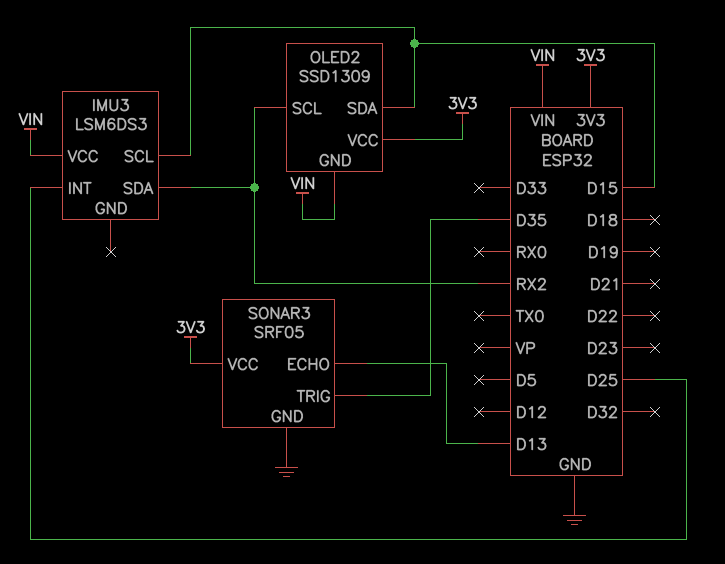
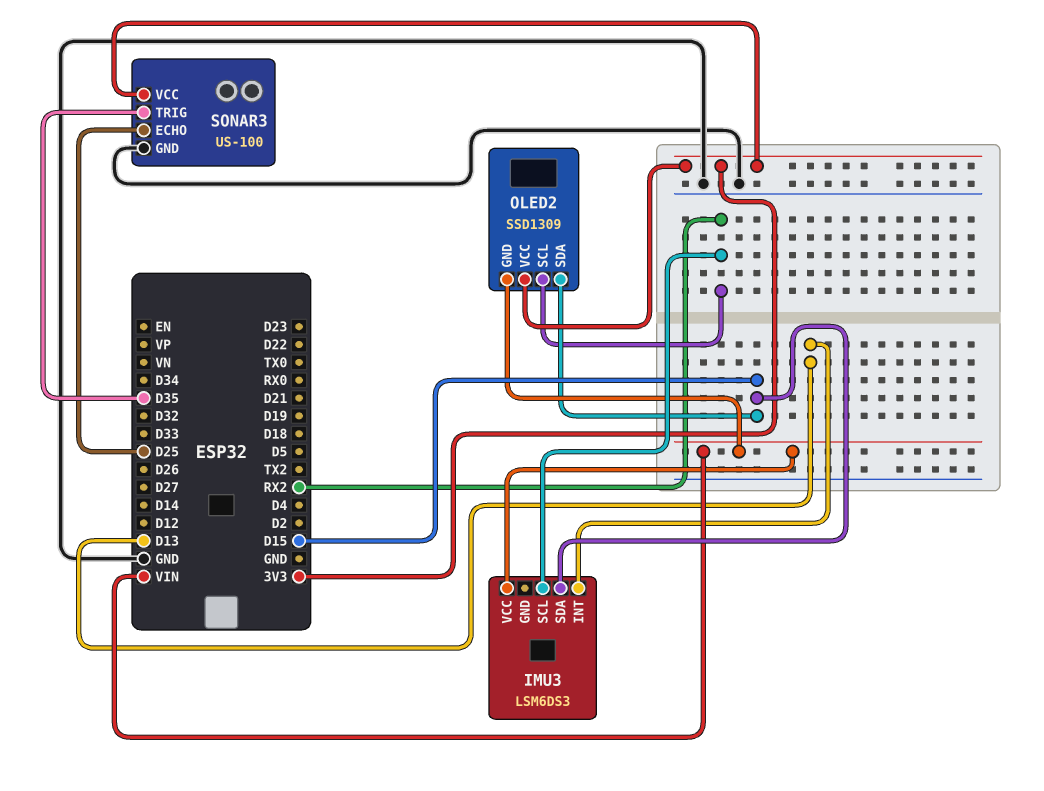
IMU3 pin INT: D25 -> D13
IMU3 pin SCL: D15 -> RX2
IMU3 pin SDA: RX2 -> D15
SONAR3: SRF05 -> US-100
SONAR3 pin ECHO: D13 -> D25

